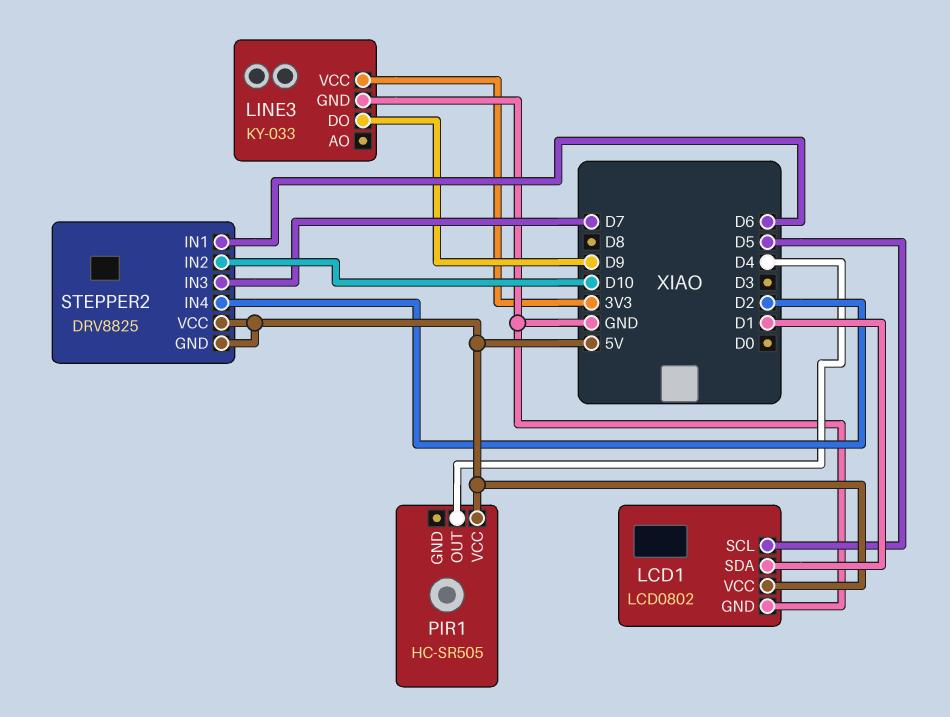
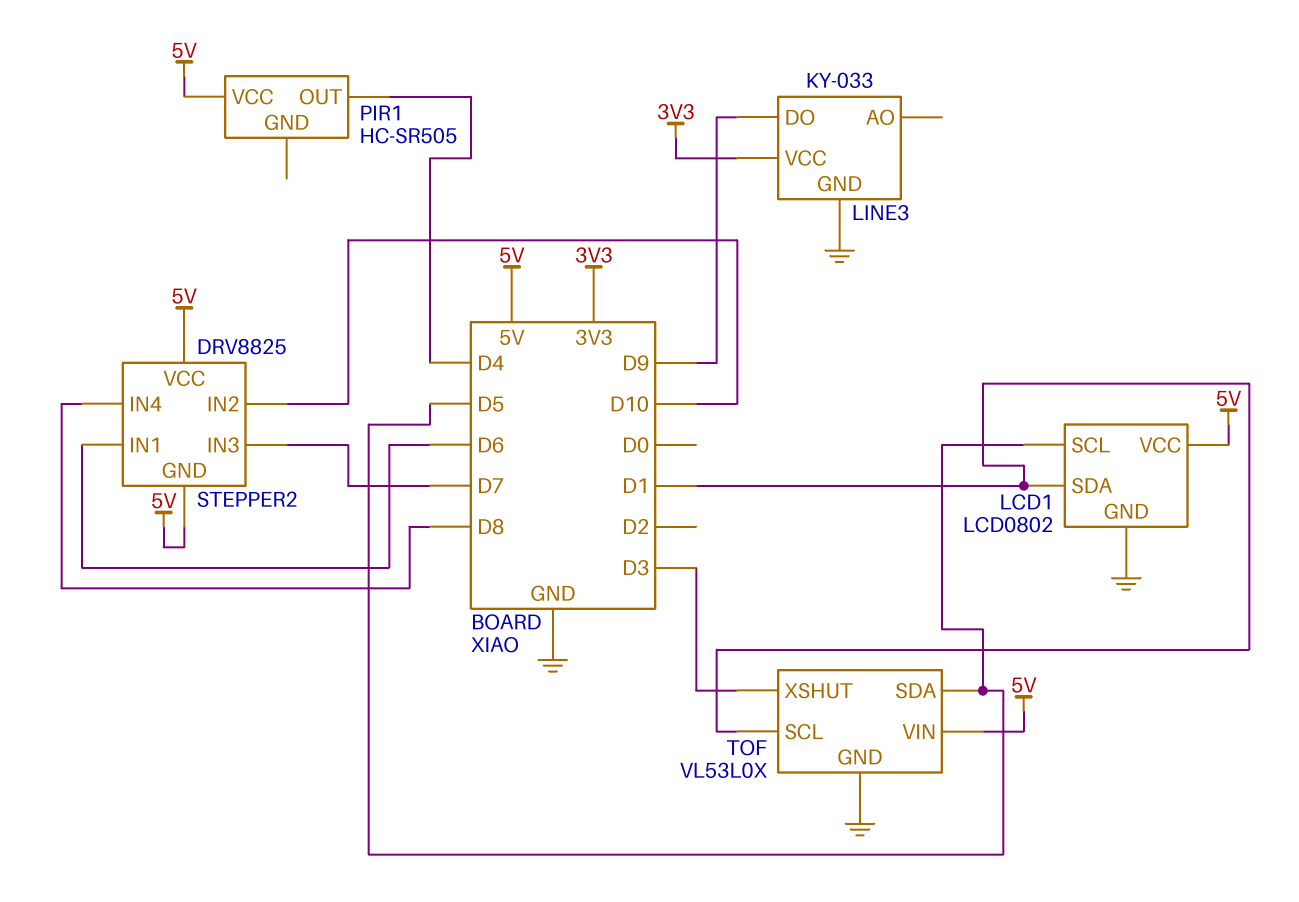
STEPPER2 pin IN4: D2 -> D8
TOF: none -> VL53L0X
TOF pin GND: none -> GND
TOF pin SCL: none -> D1
TOF pin SDA: none -> D5
TOF pin VIN: none -> 5V
TOF pin XSHUT: none -> D3

